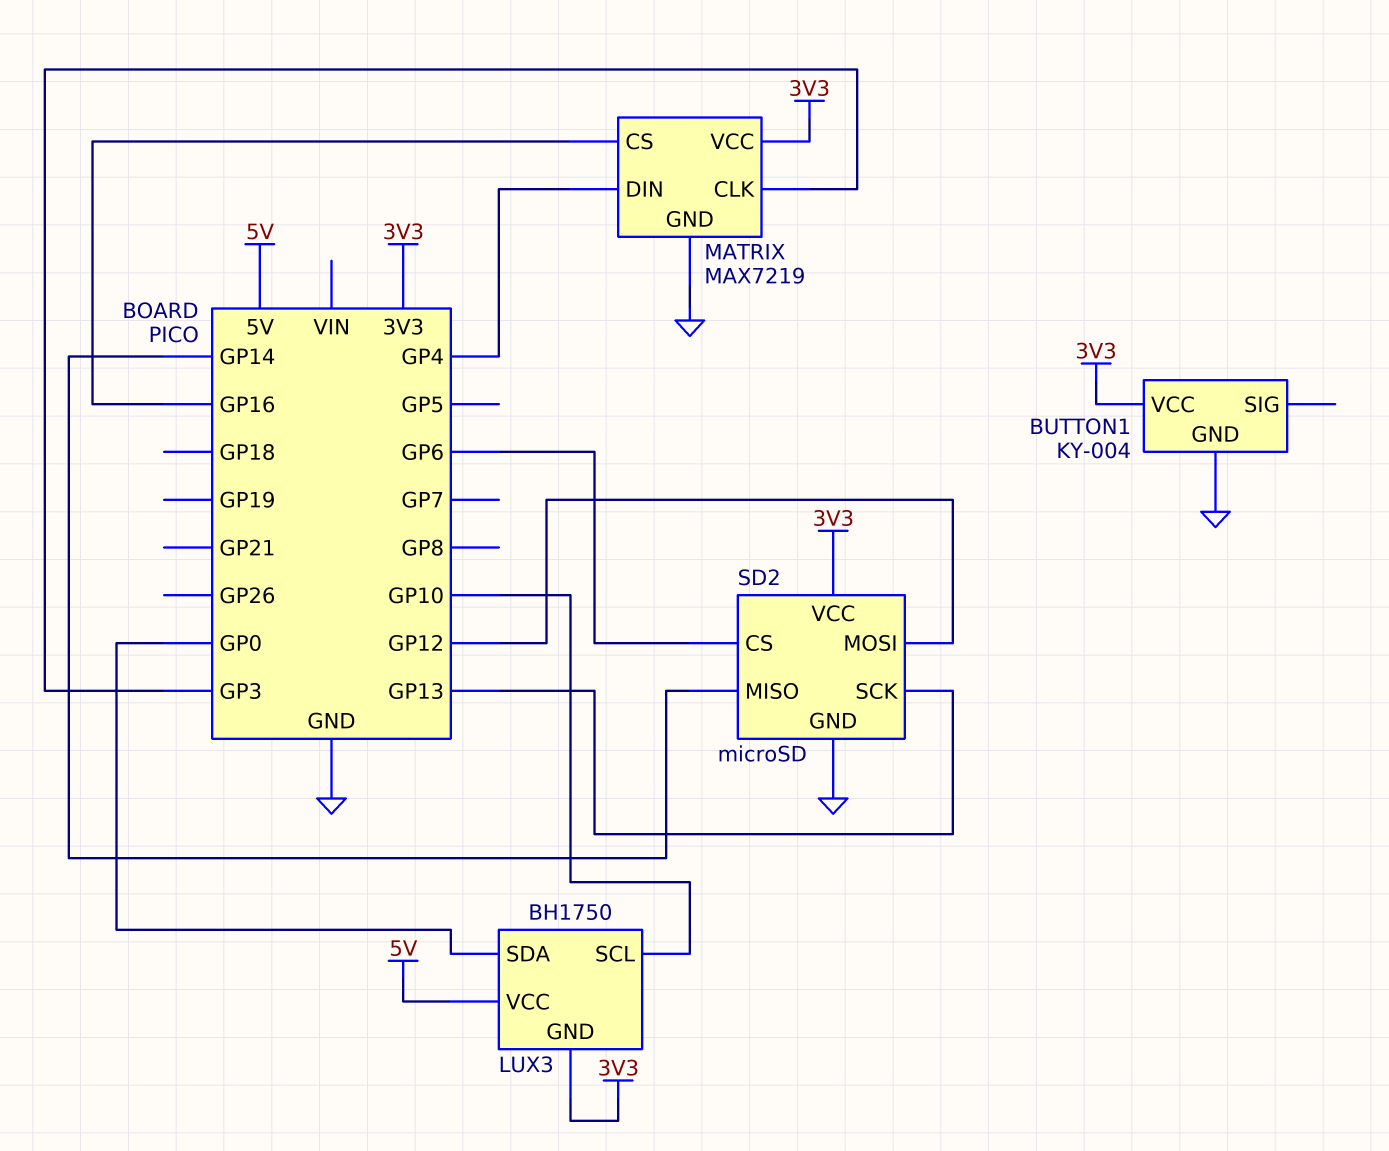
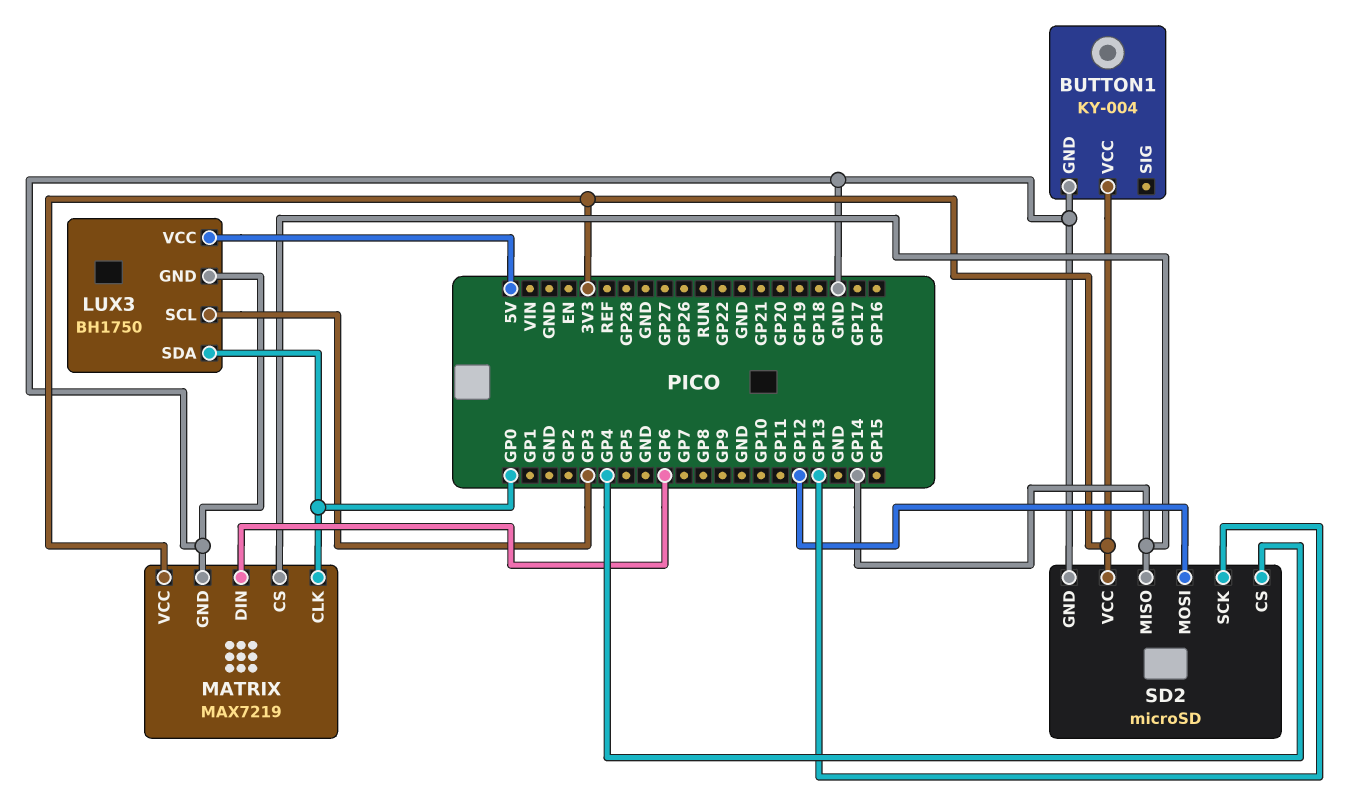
LUX3 pin GND: 3V3 -> GND
LUX3 pin SCL: GP10 -> GP3
MATRIX pin CLK: GP3 -> GP0
MATRIX pin CS: GP16 -> GP14
MATRIX pin DIN: GP4 -> GP6
SD2 pin CS: GP6 -> GP4

